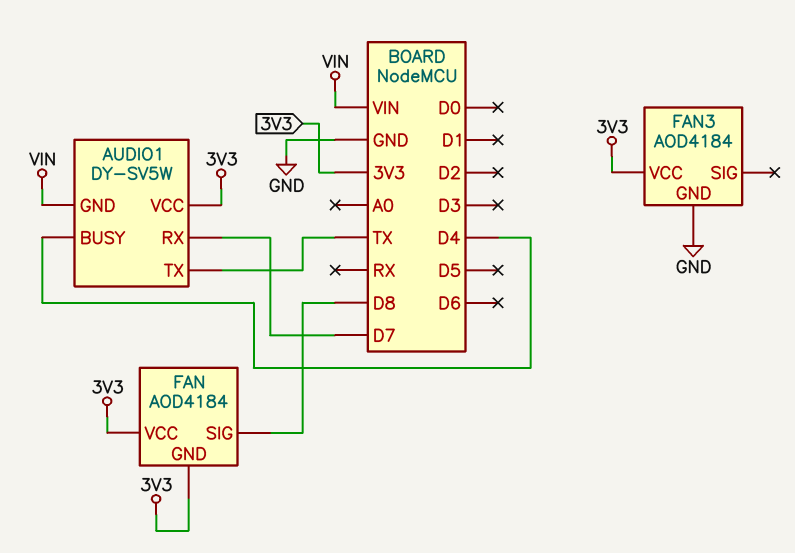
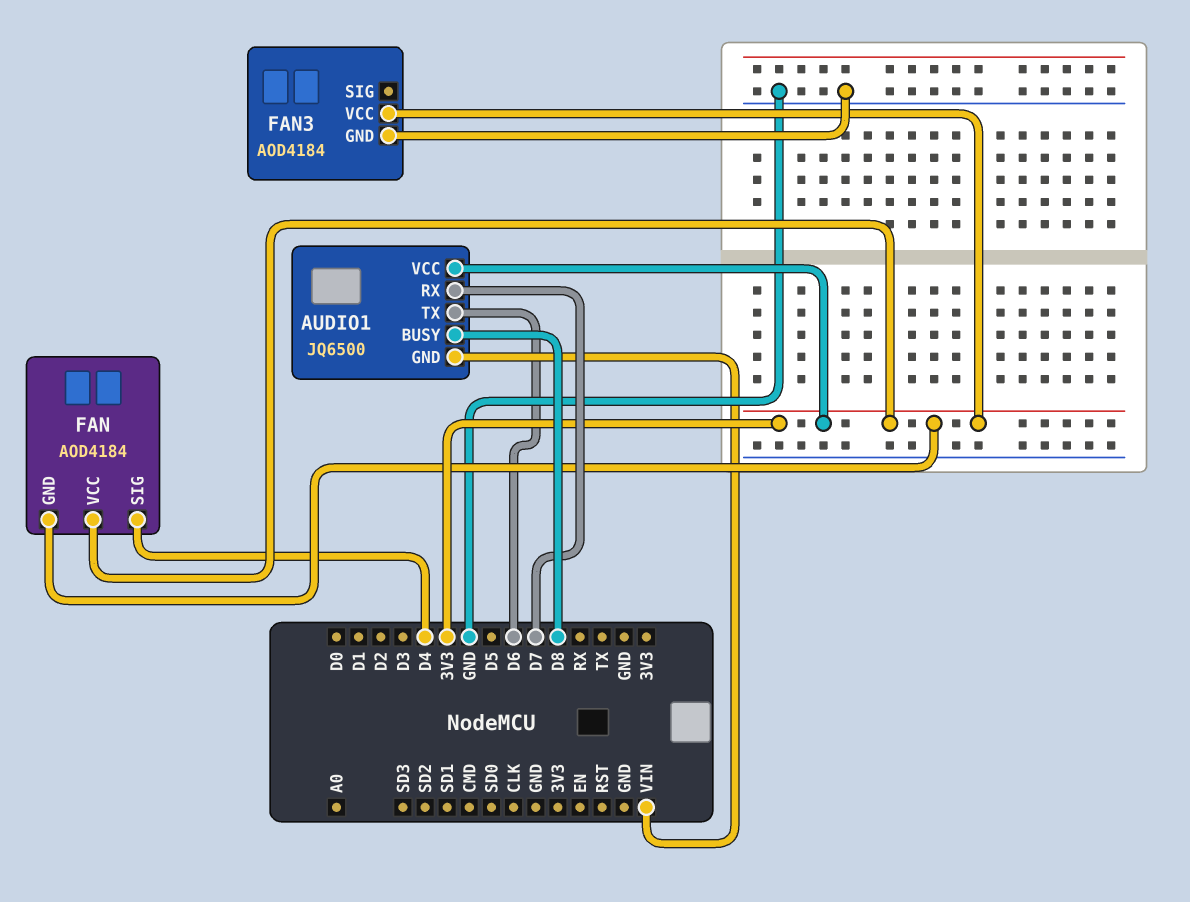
AUDIO1: DY-SV5W -> JQ6500
AUDIO1 pin BUSY: D4 -> D8
AUDIO1 pin TX: TX -> D6
FAN pin SIG: D8 -> D4

